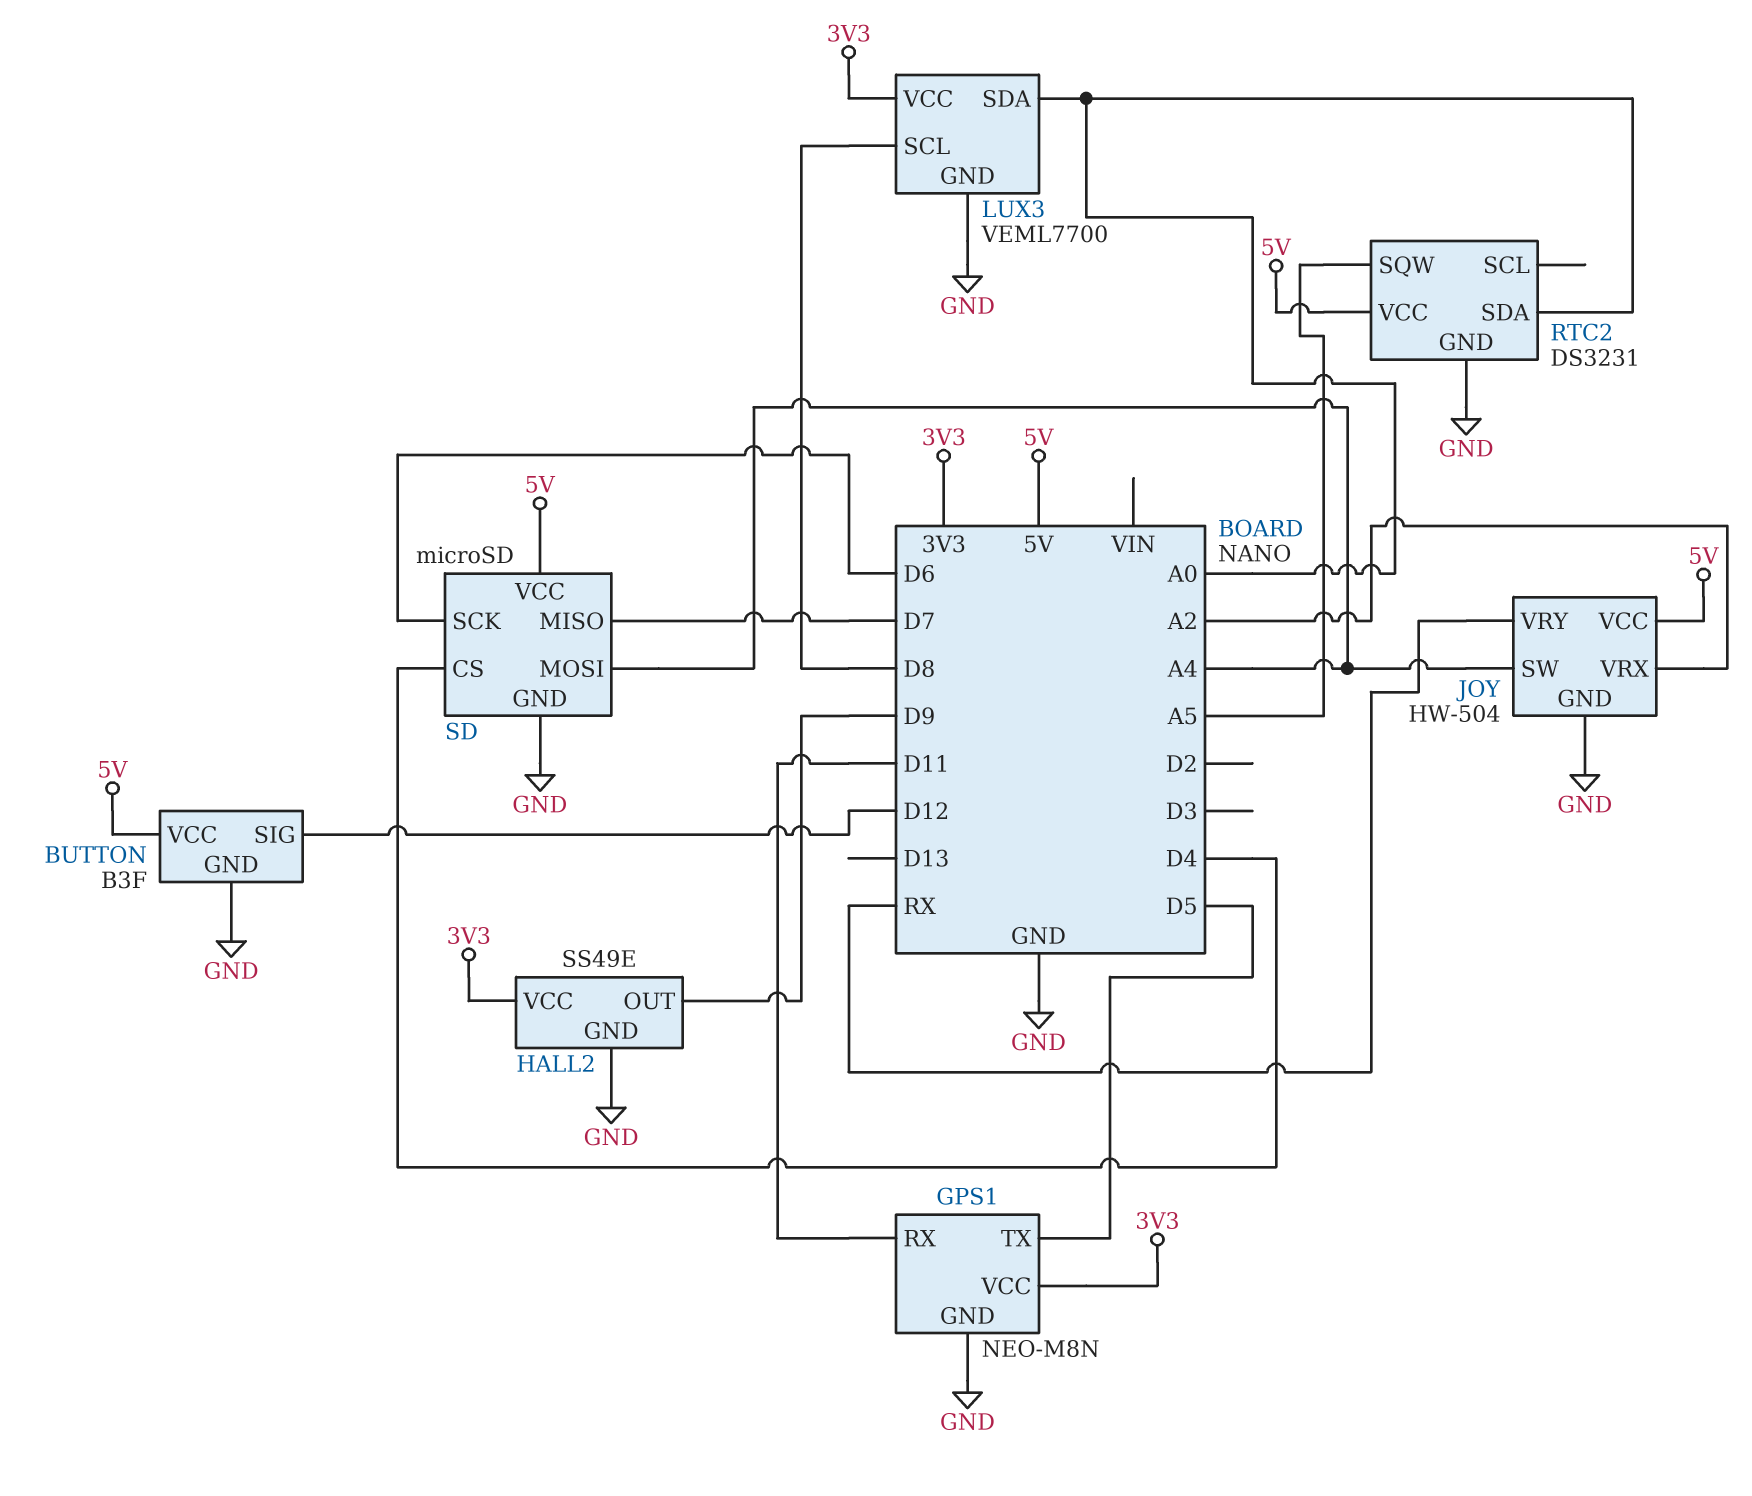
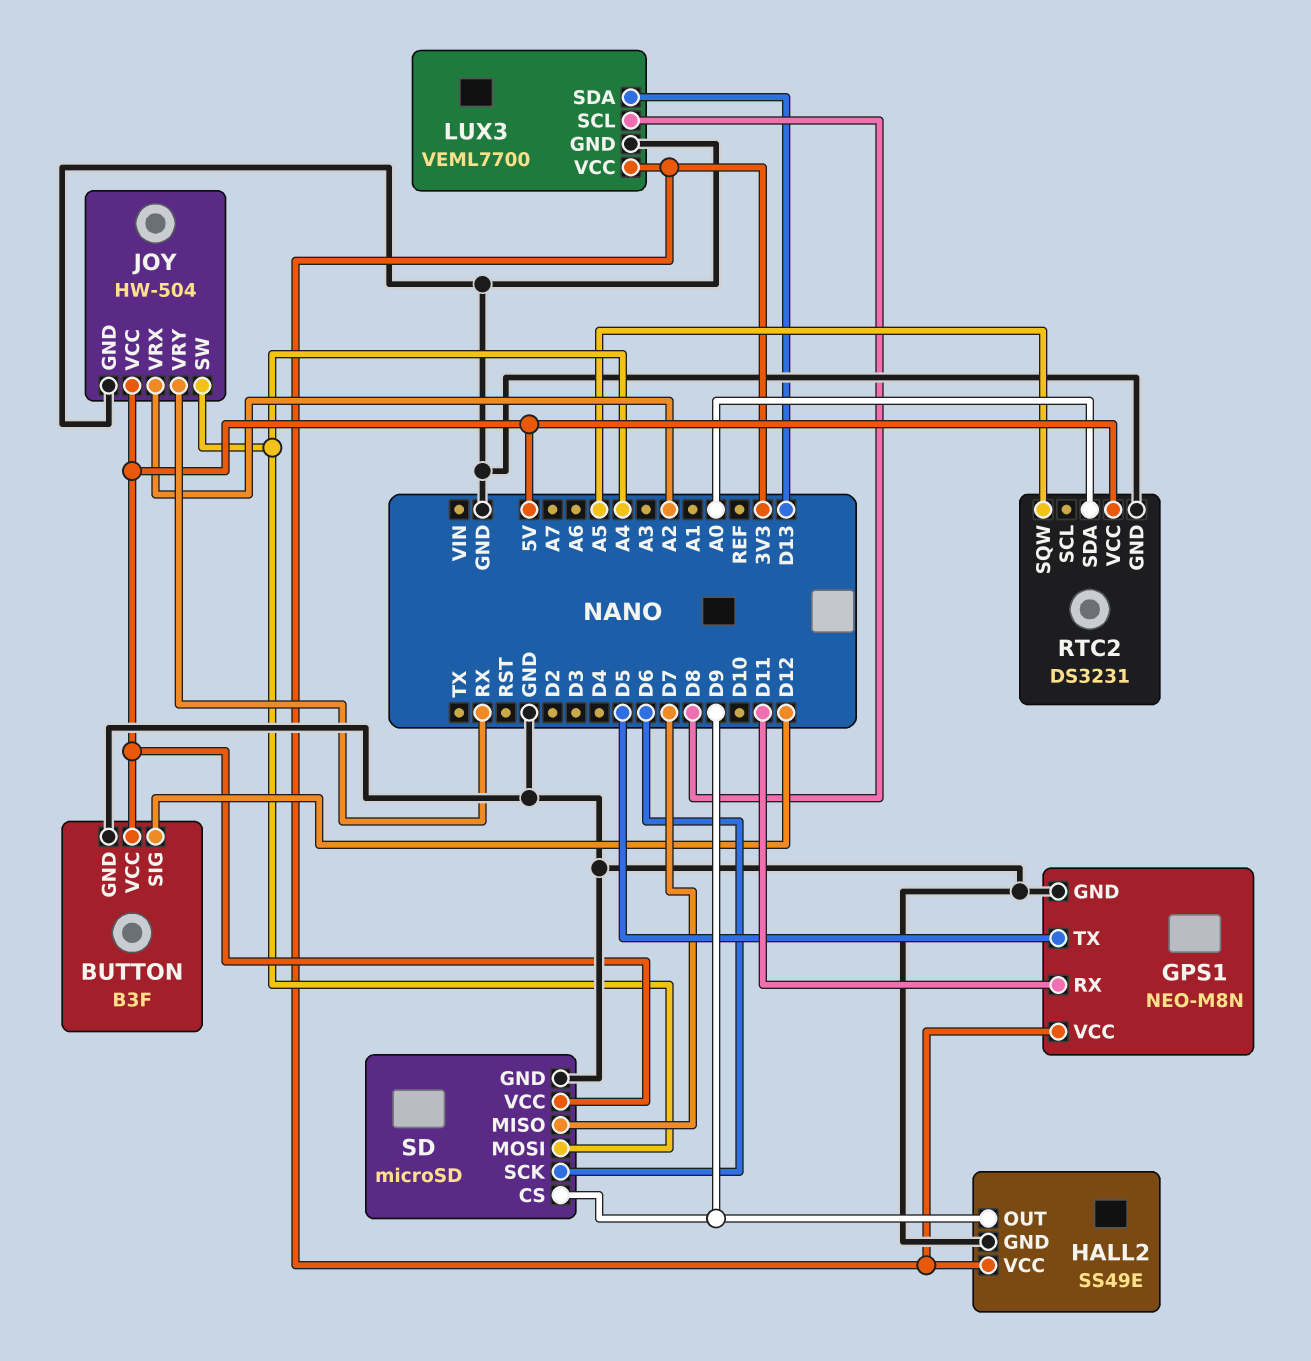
LUX3 pin SDA: A0 -> D13
SD pin CS: D4 -> D9

